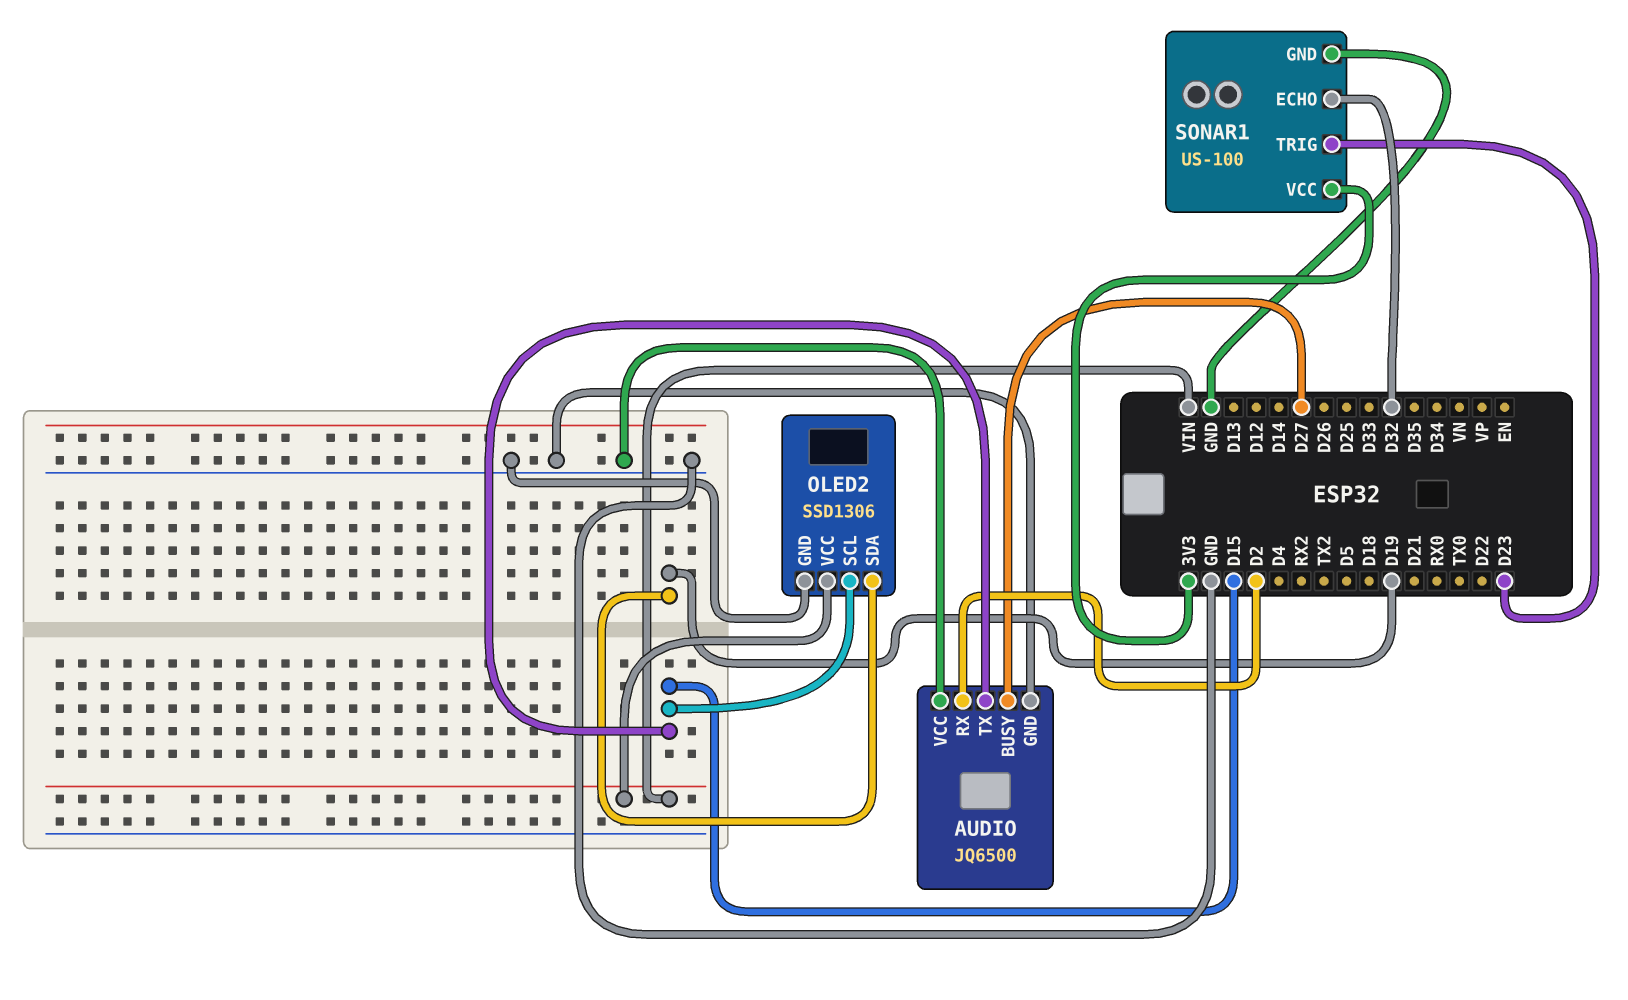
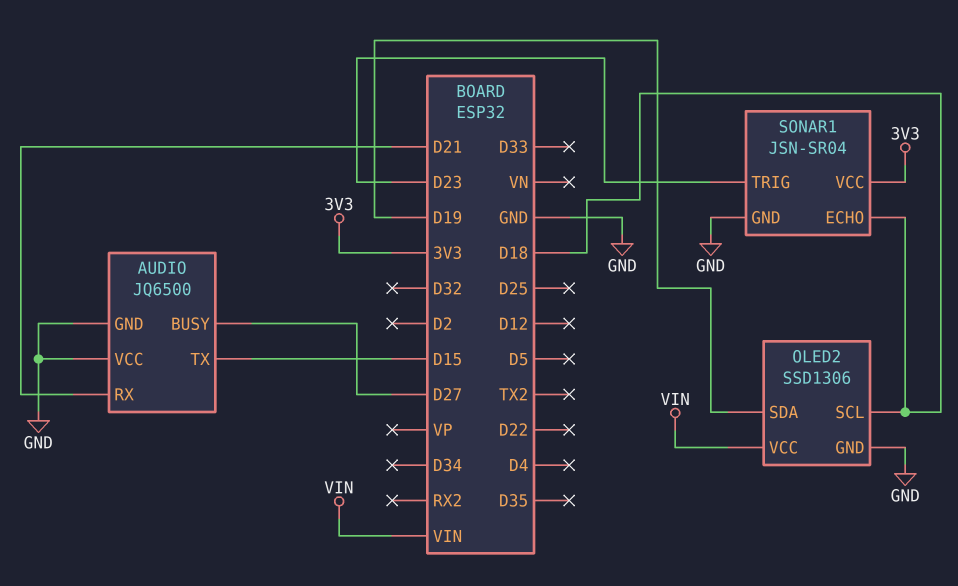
AUDIO pin RX: D2 -> D21
OLED2 pin SCL: D15 -> D18
SONAR1: US-100 -> JSN-SR04
SONAR1 pin ECHO: D32 -> D18

